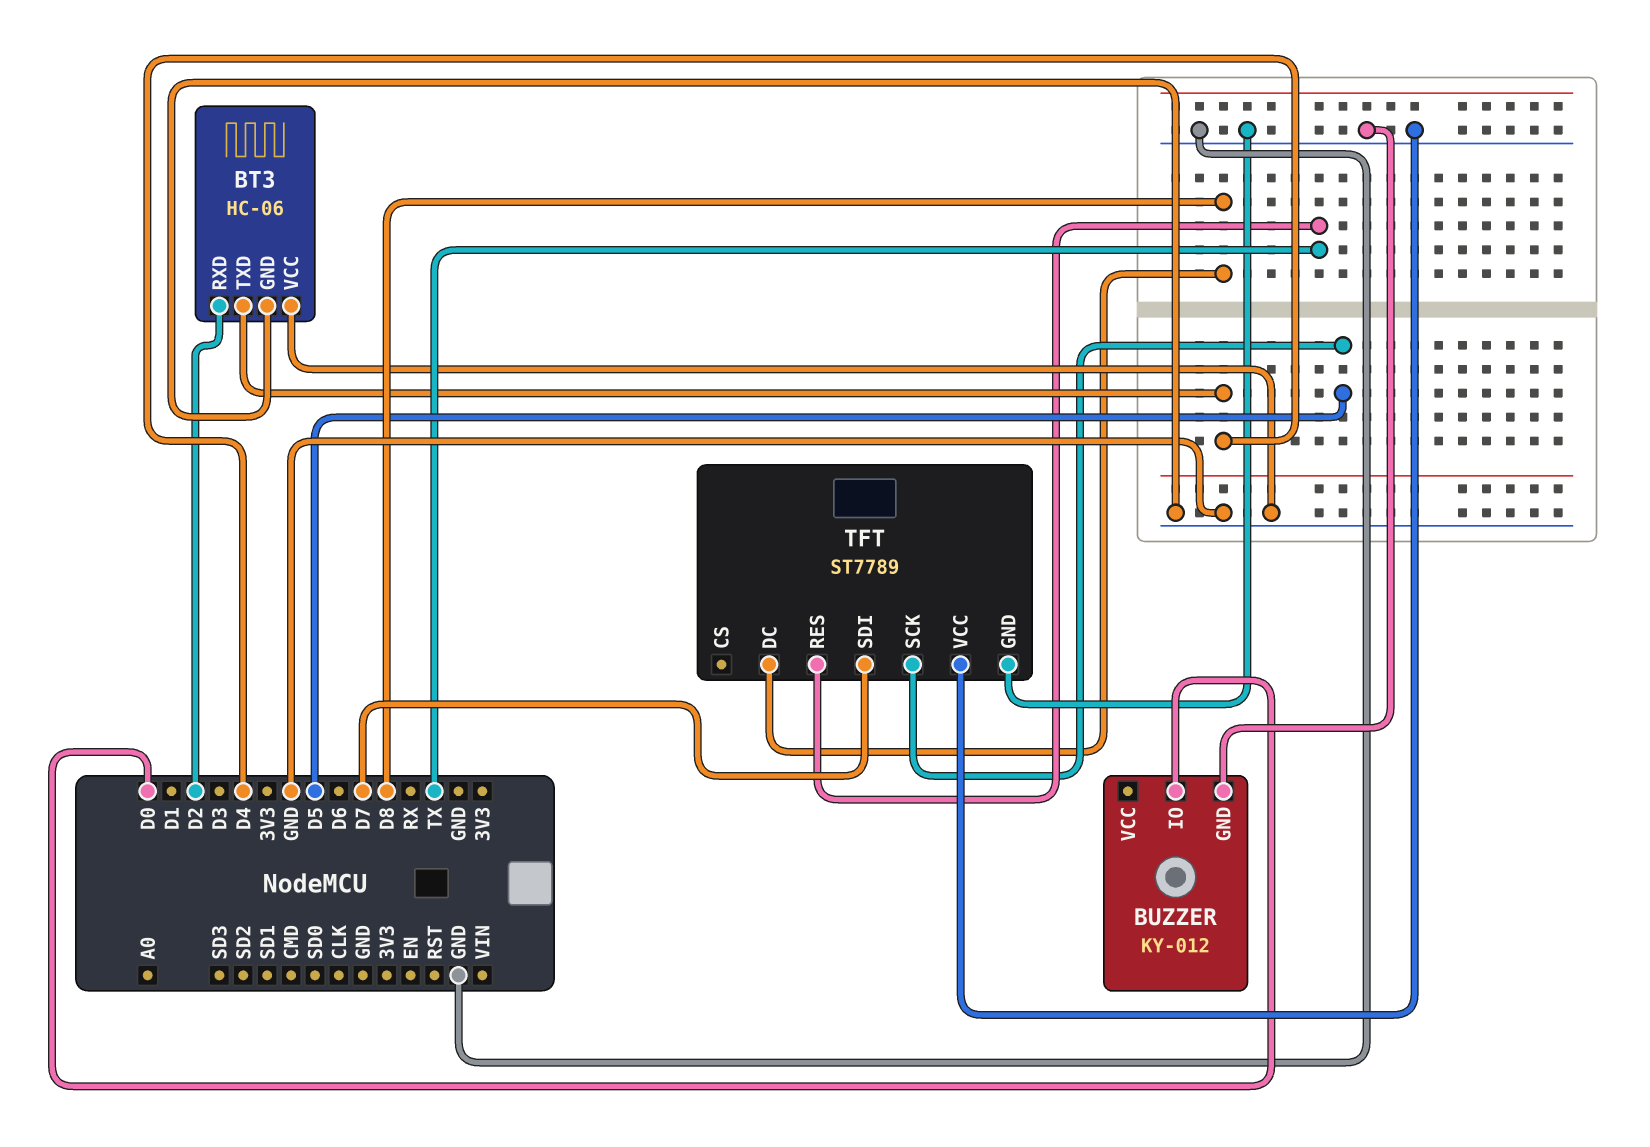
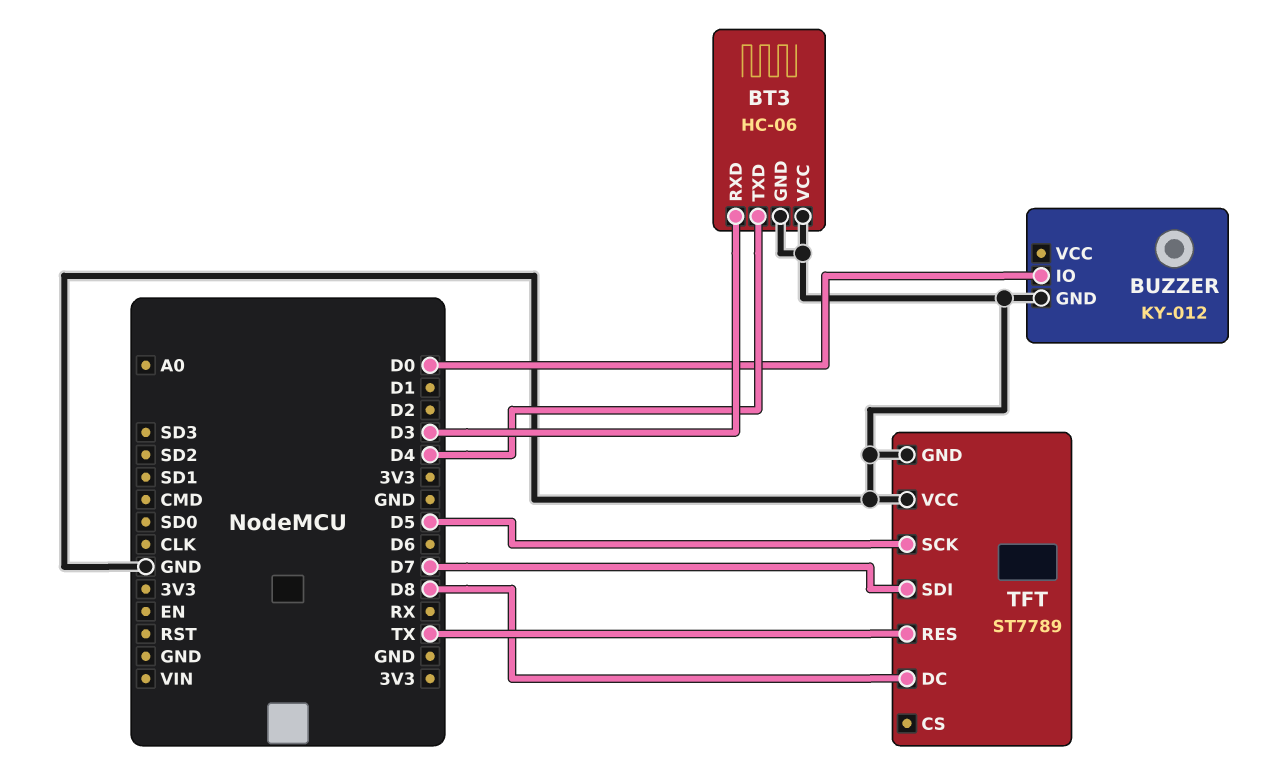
BT3 pin RXD: D2 -> D3

